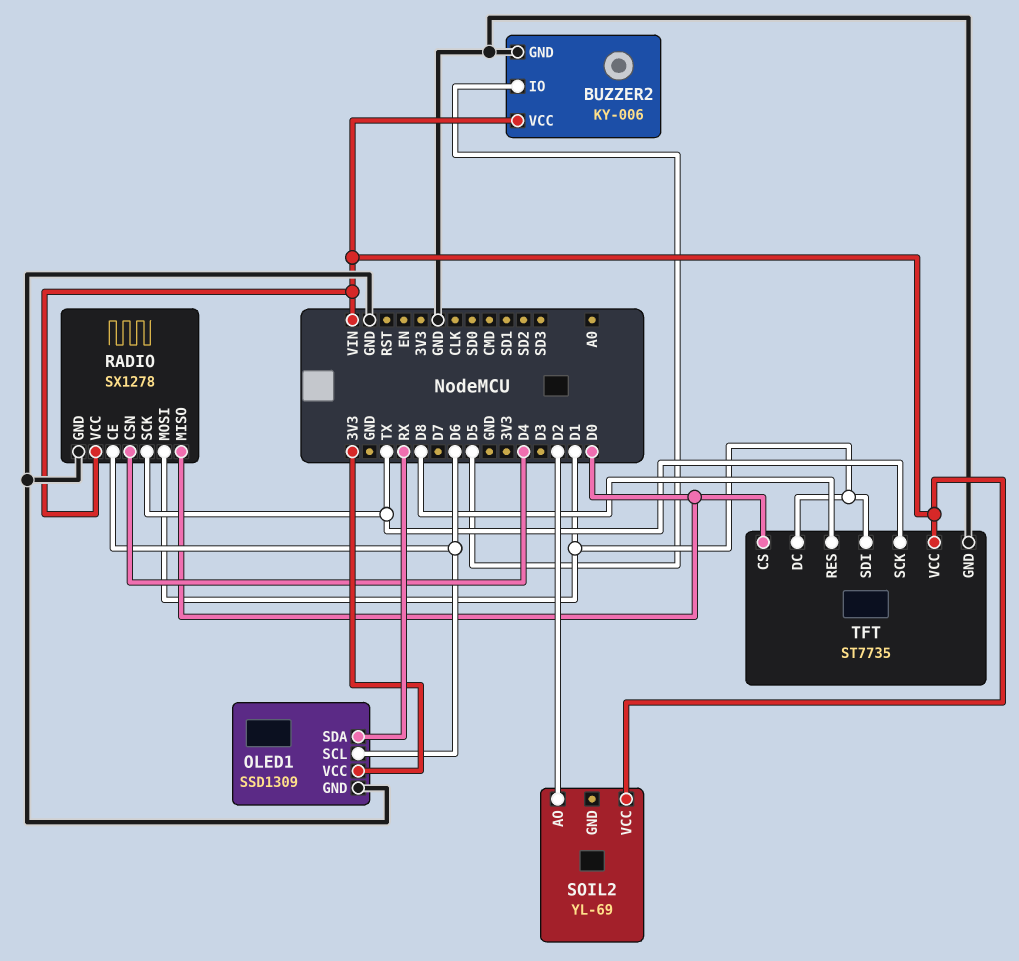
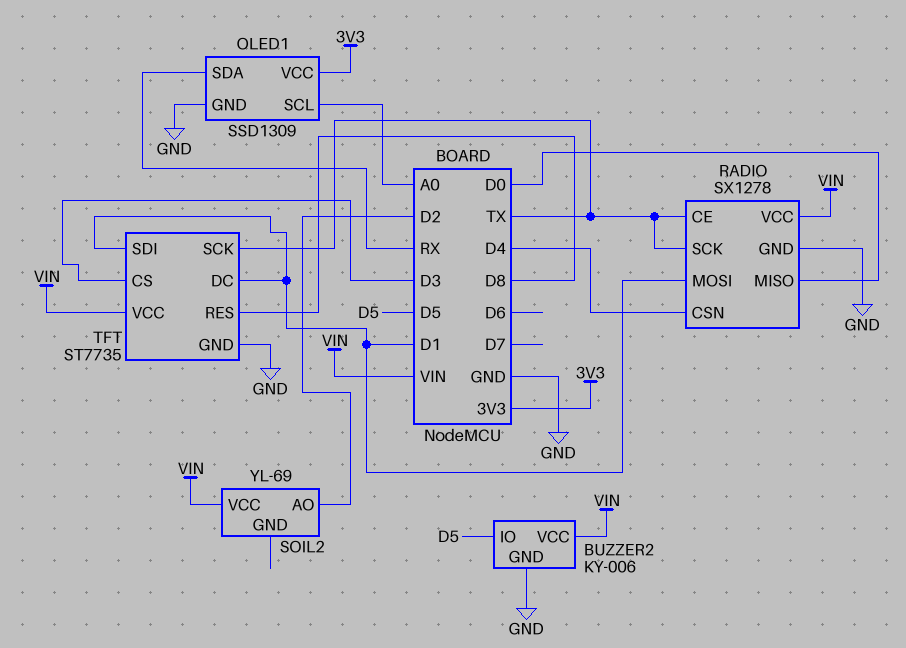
OLED1 pin SCL: D6 -> A0
RADIO pin CE: D6 -> TX
TFT pin CS: D0 -> D3

